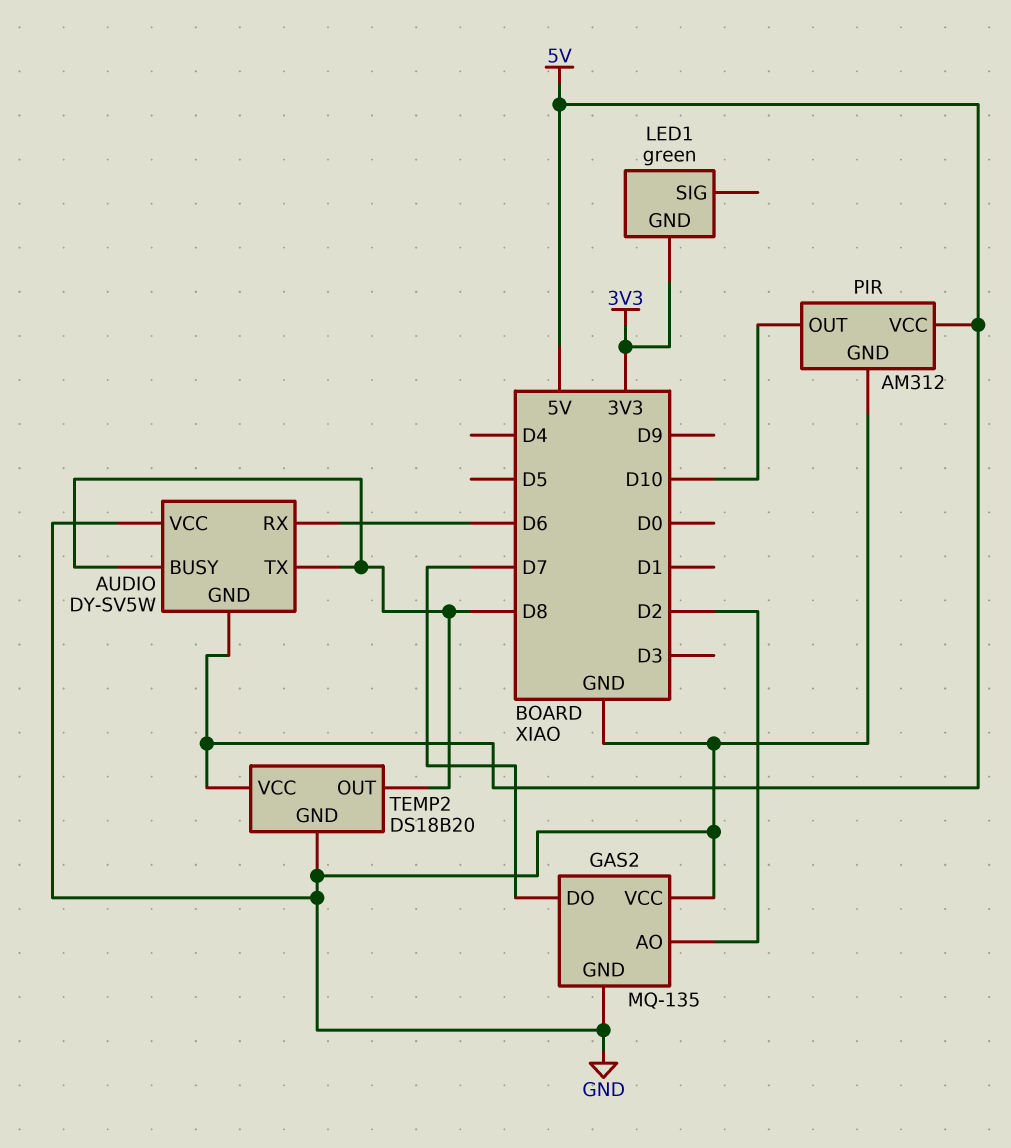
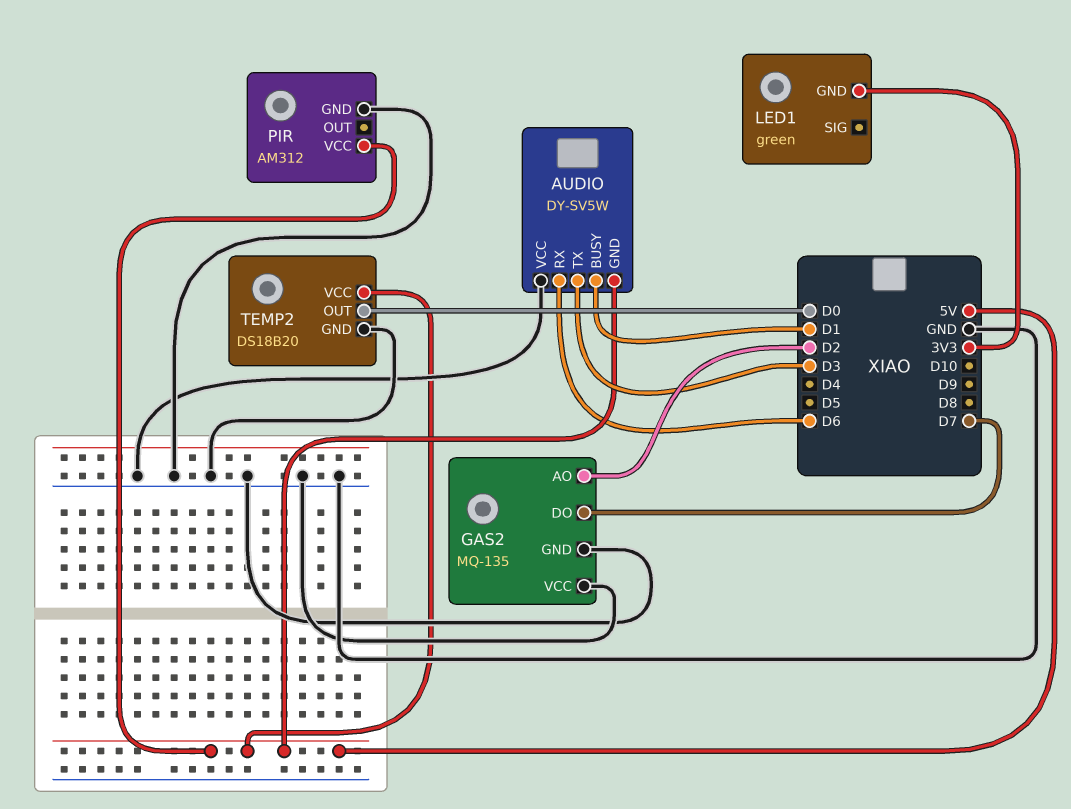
AUDIO pin BUSY: D8 -> D1
AUDIO pin TX: D8 -> D3
PIR pin OUT: D10 -> none
TEMP2 pin OUT: D8 -> D0

